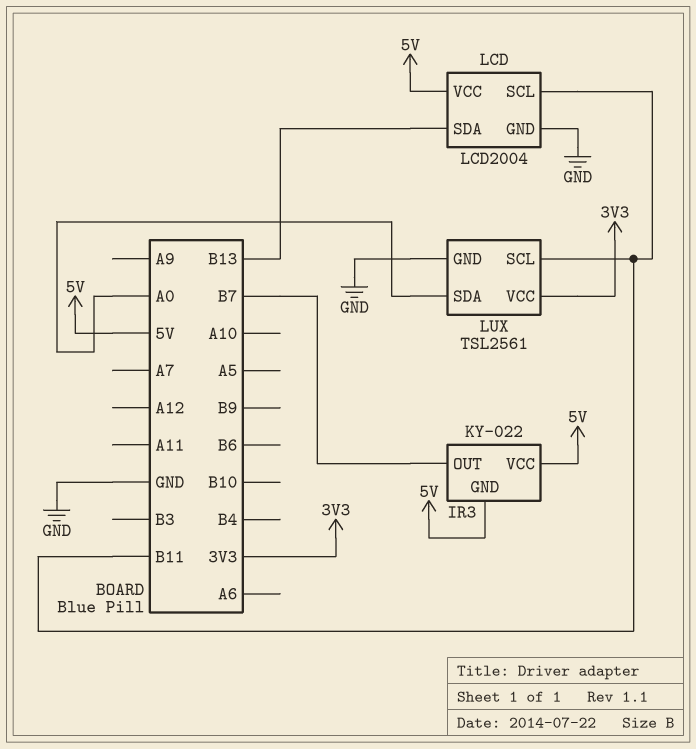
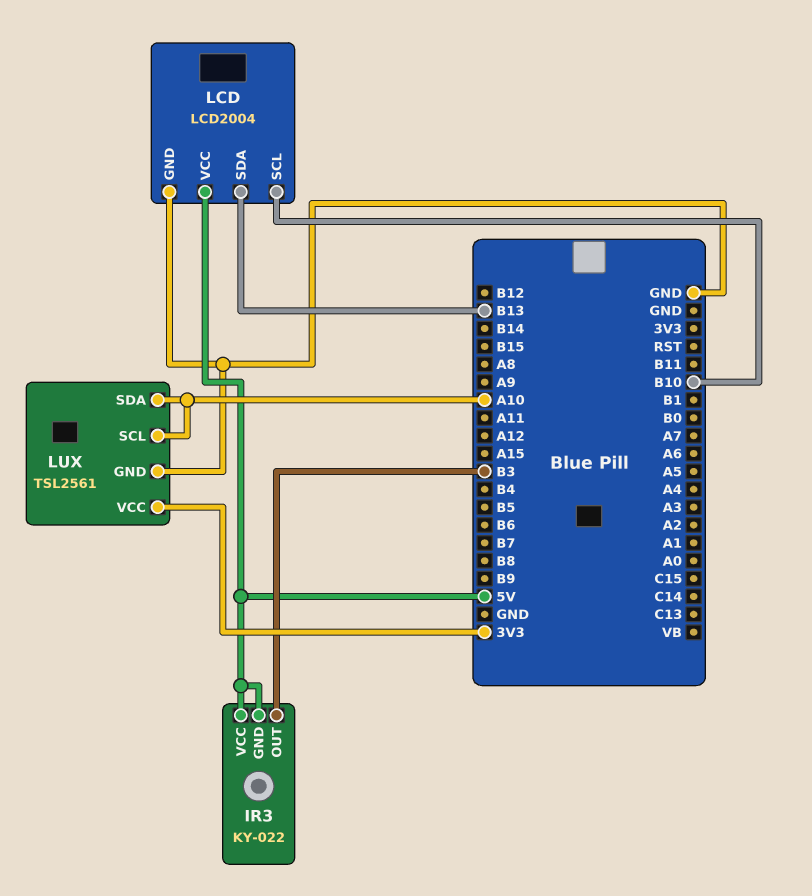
IR3 pin OUT: B7 -> B3
LCD pin SCL: B11 -> B10
LUX pin SCL: B11 -> A10
LUX pin SDA: A0 -> A10

